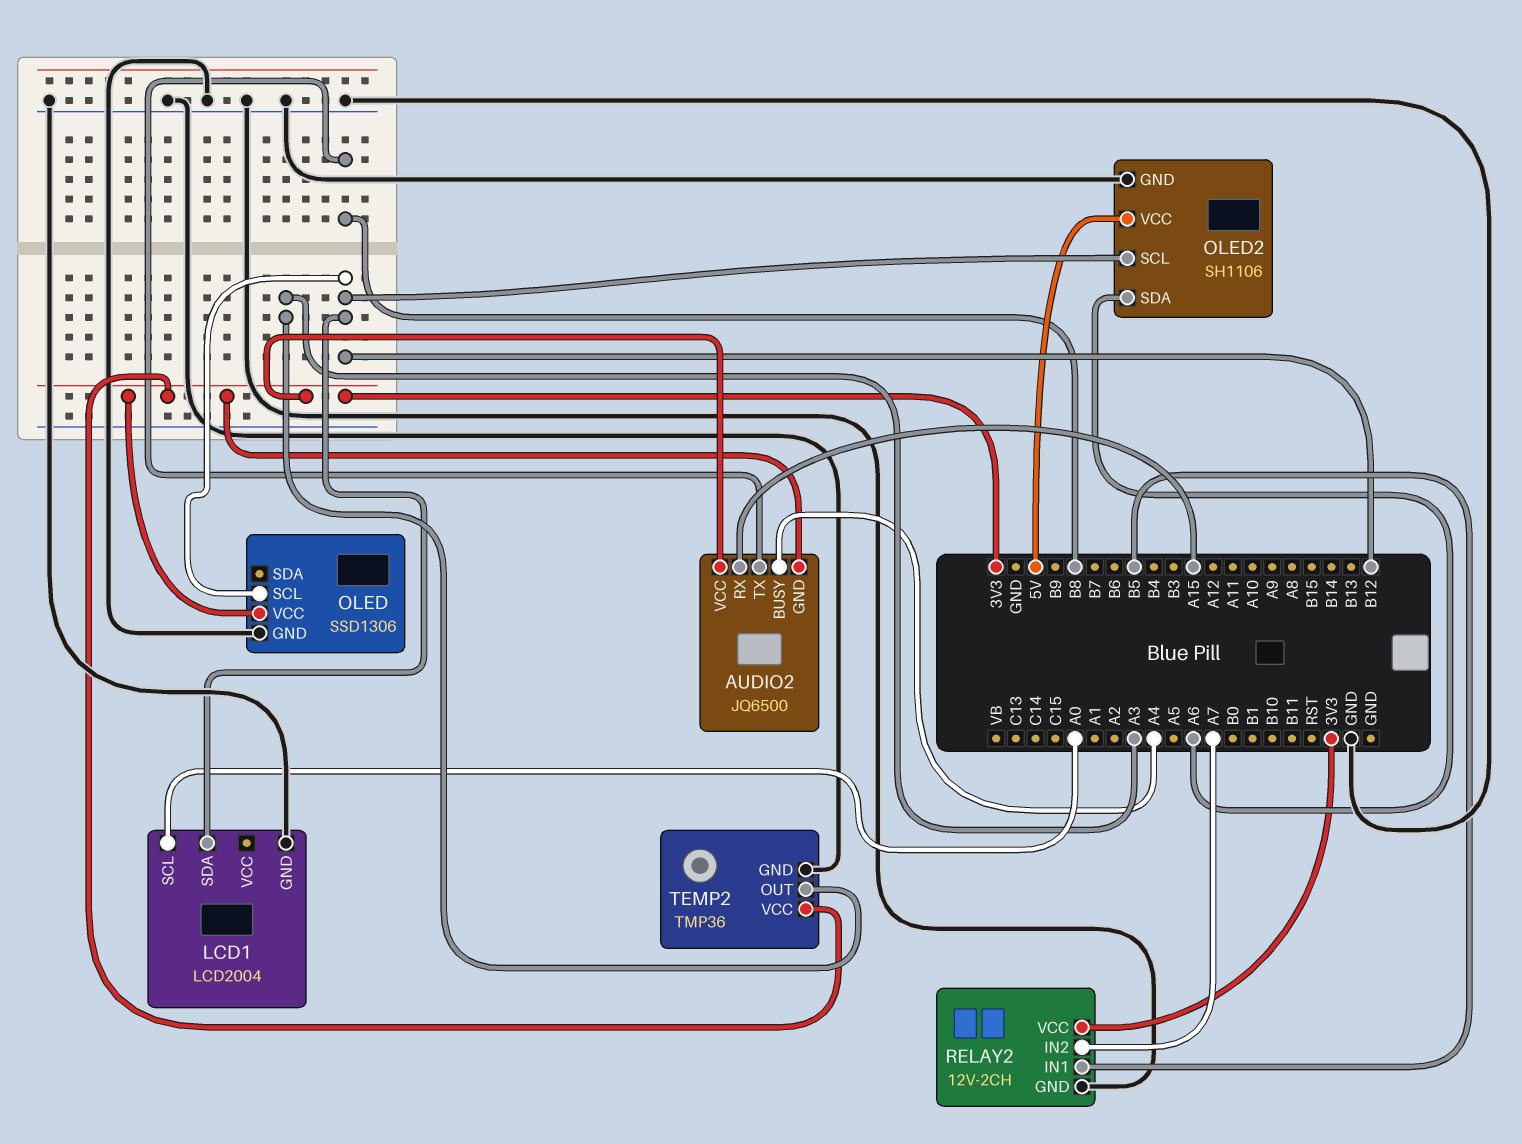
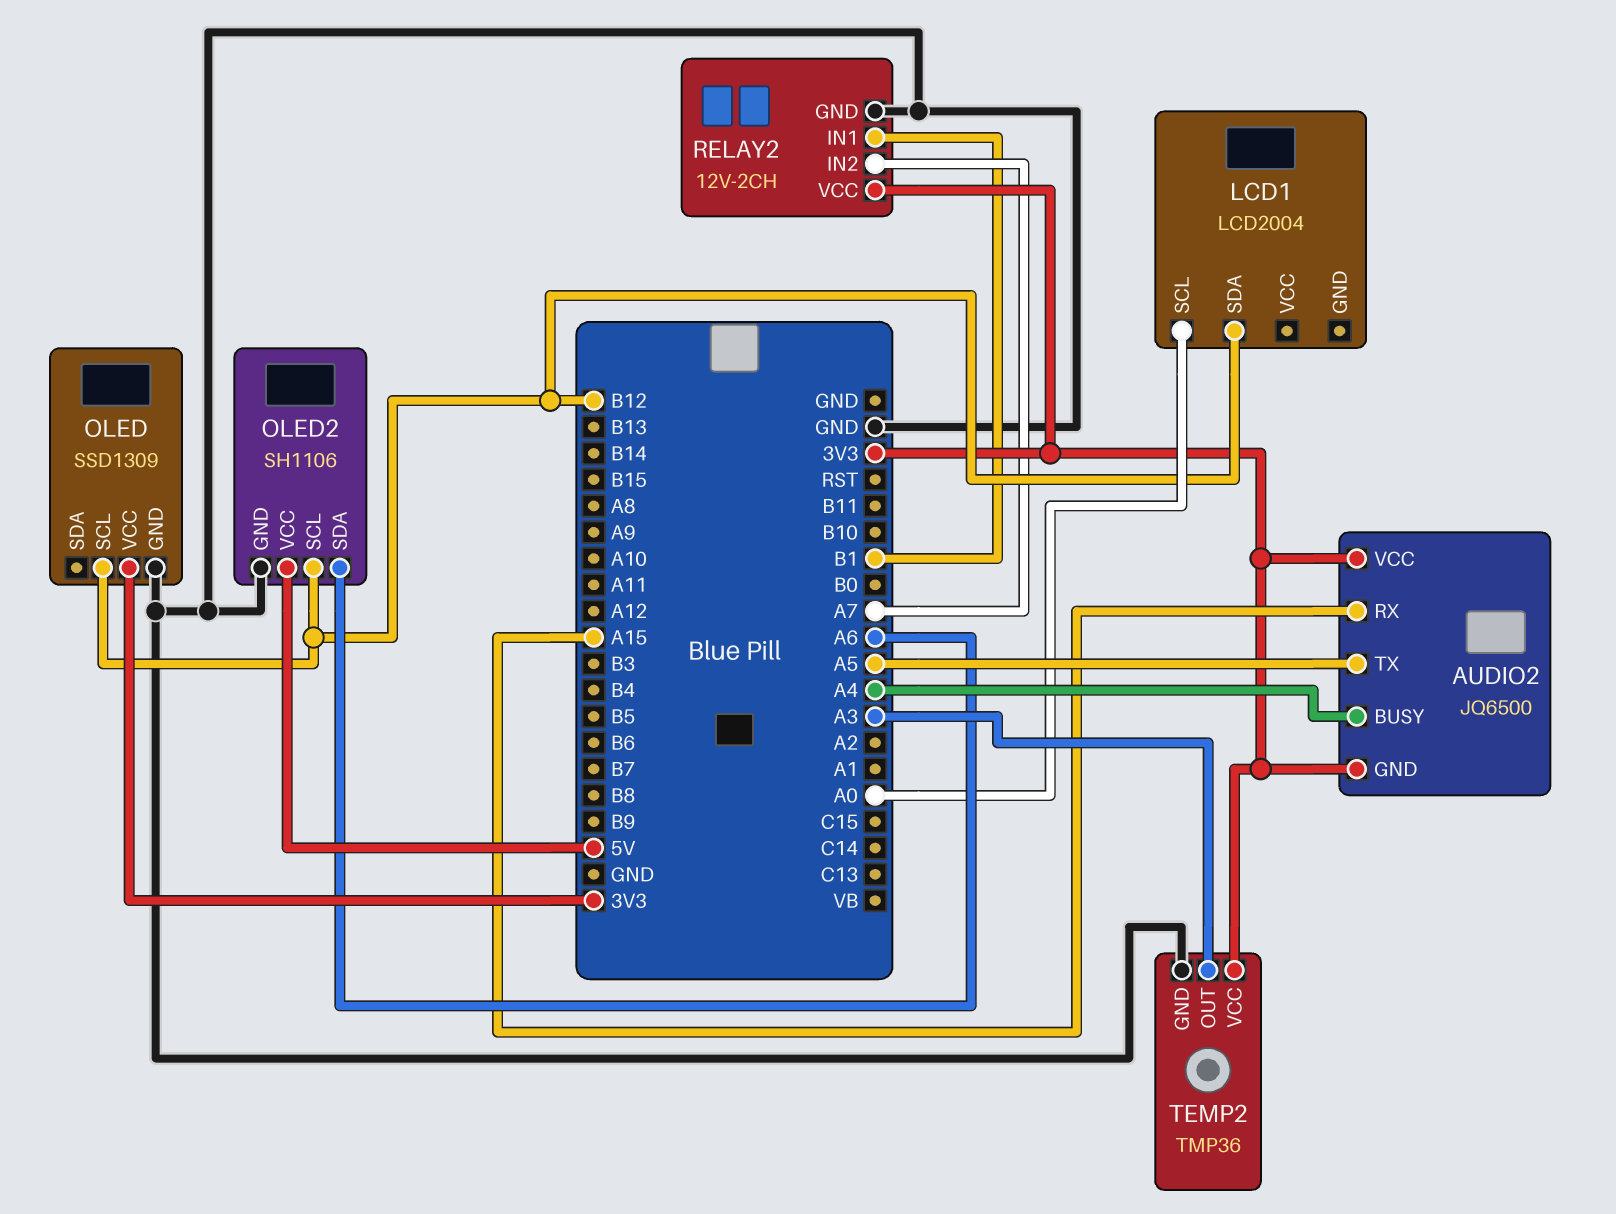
AUDIO2 pin TX: B8 -> A5
LCD1 pin GND: GND -> none
OLED: SSD1306 -> SSD1309
RELAY2 pin IN1: B5 -> B1

